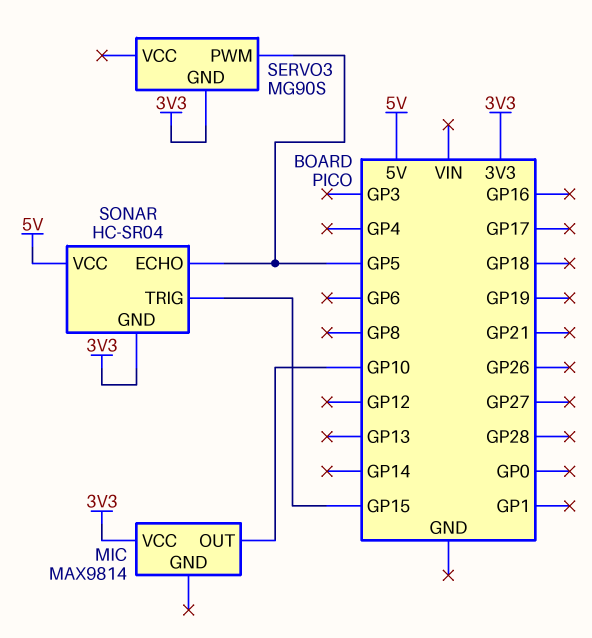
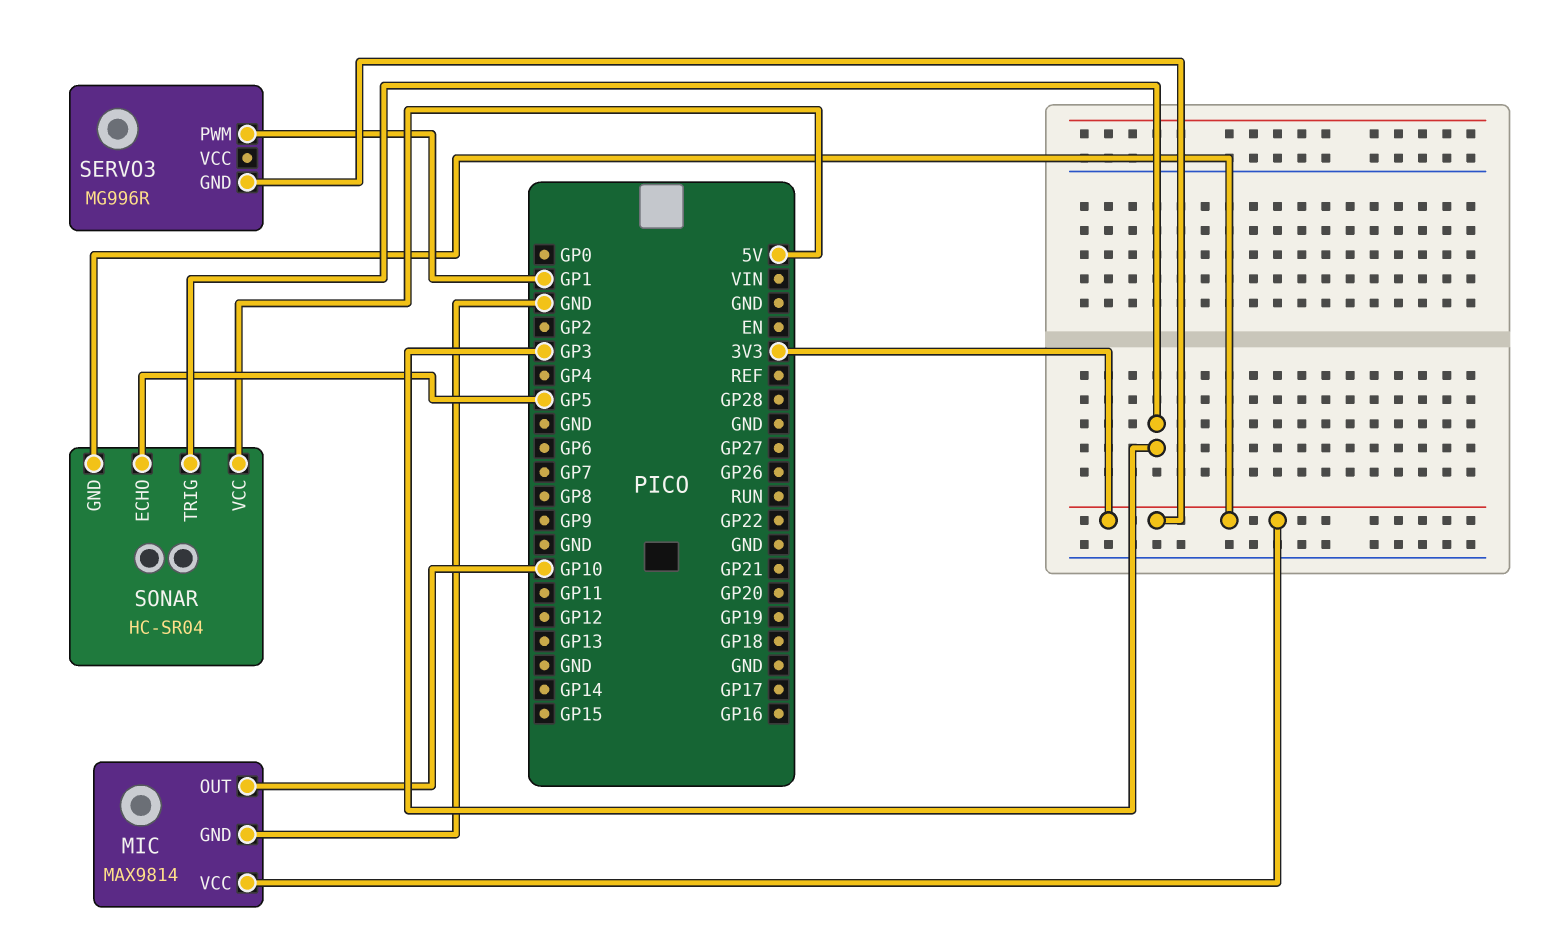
MIC pin GND: none -> GND
SERVO3: MG90S -> MG996R
SERVO3 pin PWM: GP5 -> GP1
SONAR pin TRIG: GP15 -> GP3

